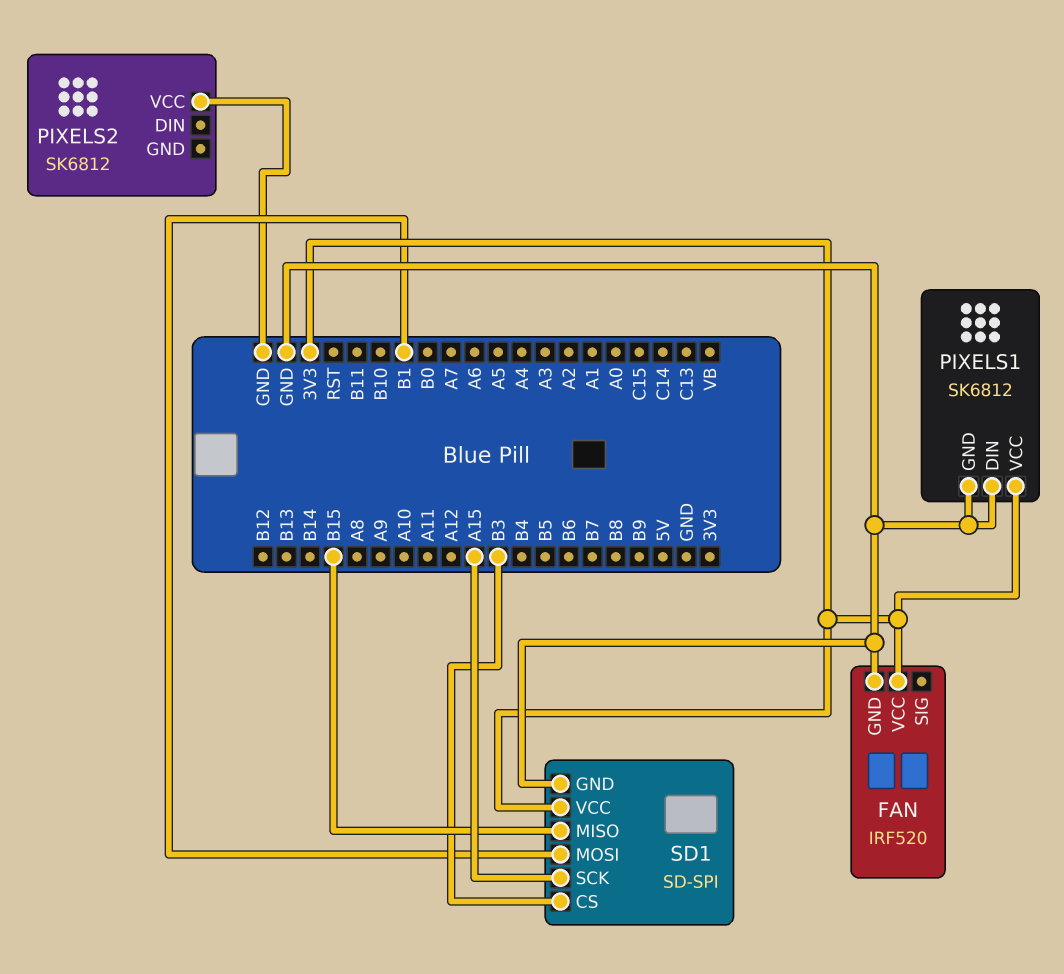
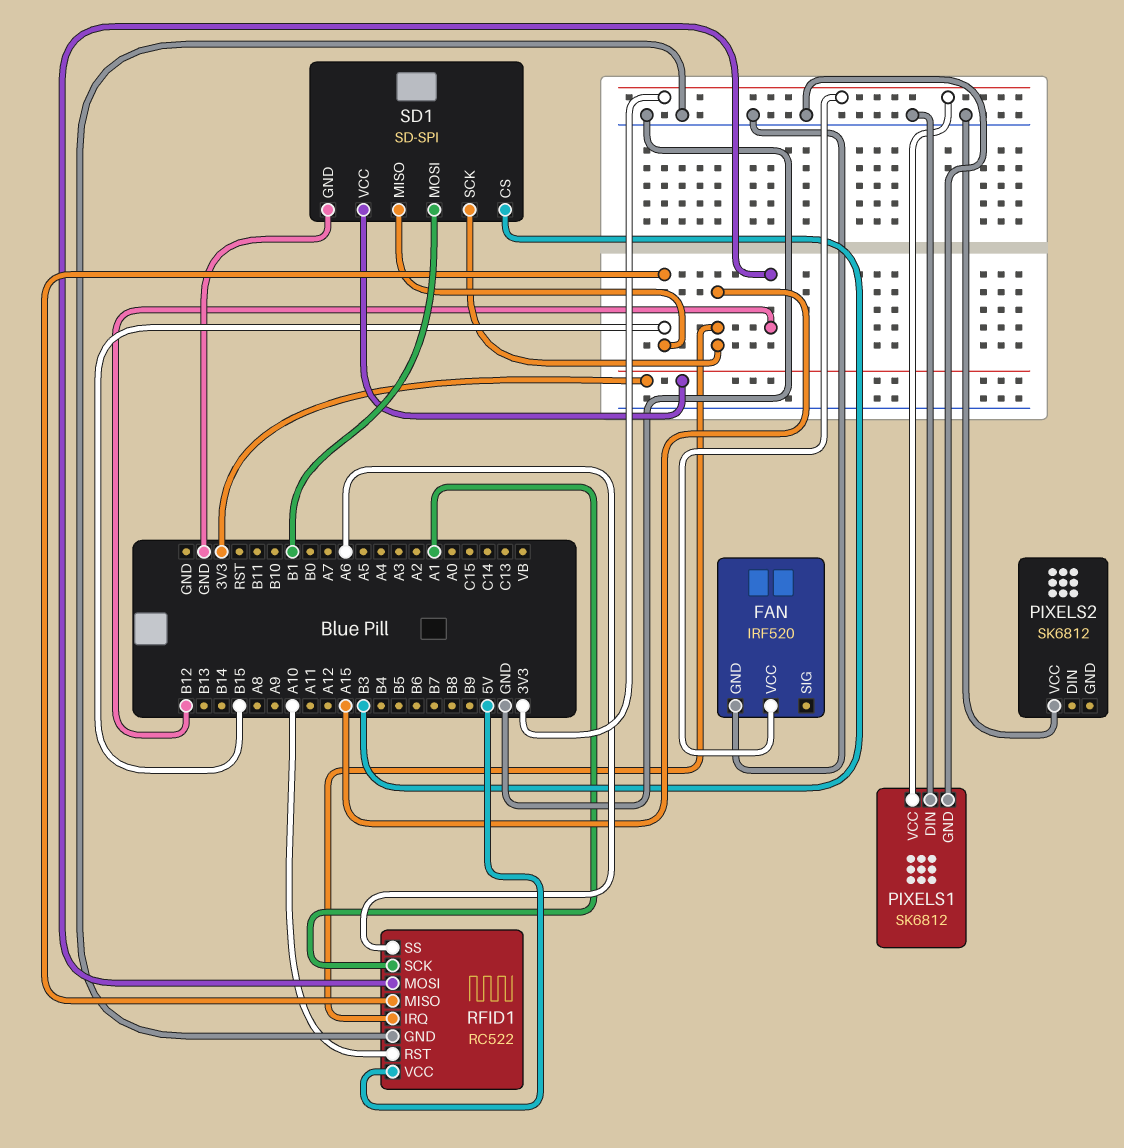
RFID1: none -> RC522
RFID1 pin GND: none -> GND
RFID1 pin IRQ: none -> A15
RFID1 pin MISO: none -> B15
RFID1 pin MOSI: none -> B12
RFID1 pin RST: none -> A10
RFID1 pin SCK: none -> A1
RFID1 pin SS: none -> A6
RFID1 pin VCC: none -> 5V

